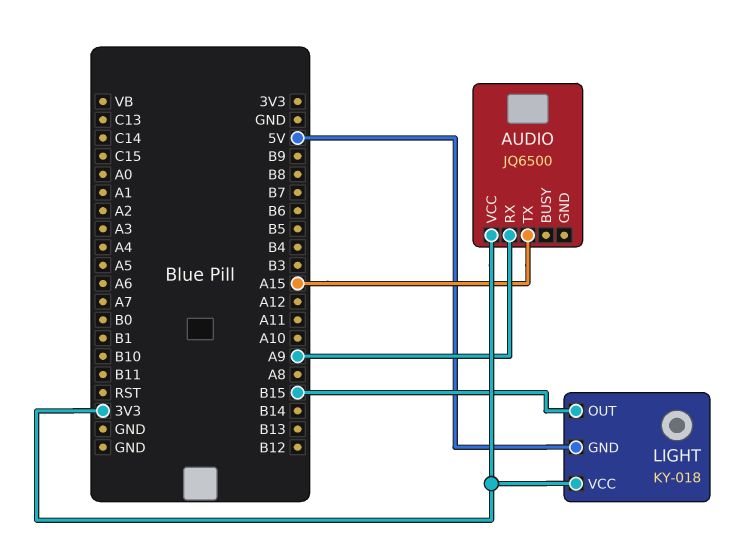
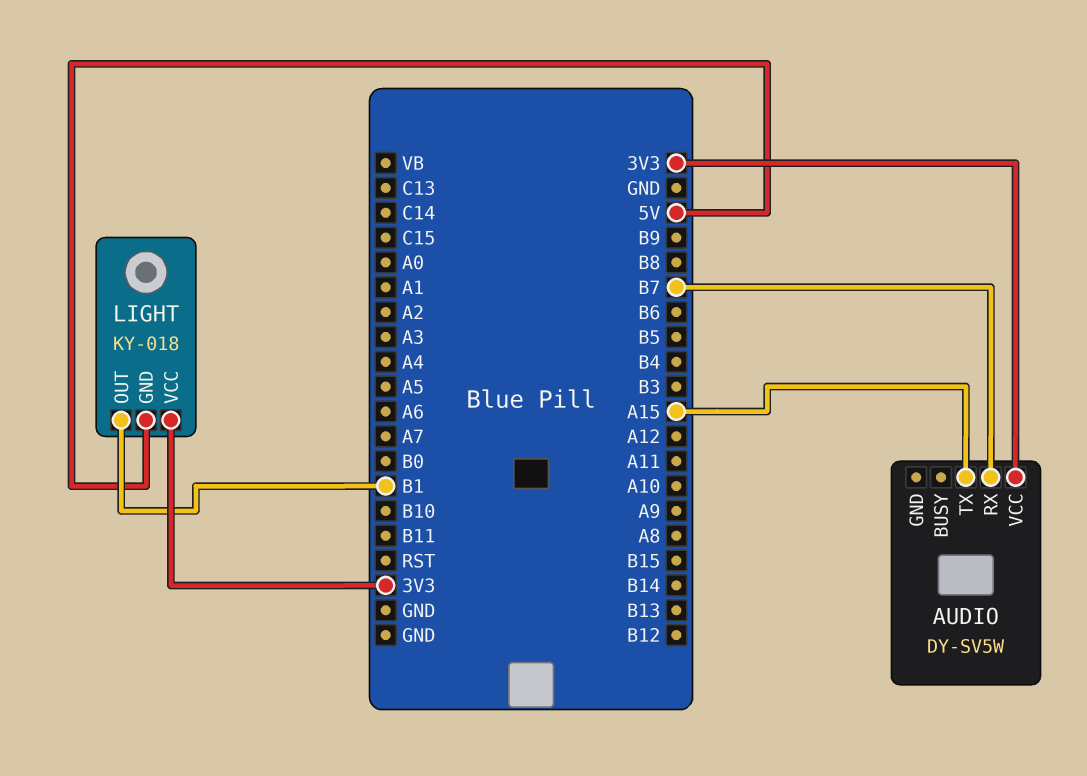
AUDIO: JQ6500 -> DY-SV5W
AUDIO pin RX: A9 -> B7
LIGHT pin OUT: B15 -> B1

